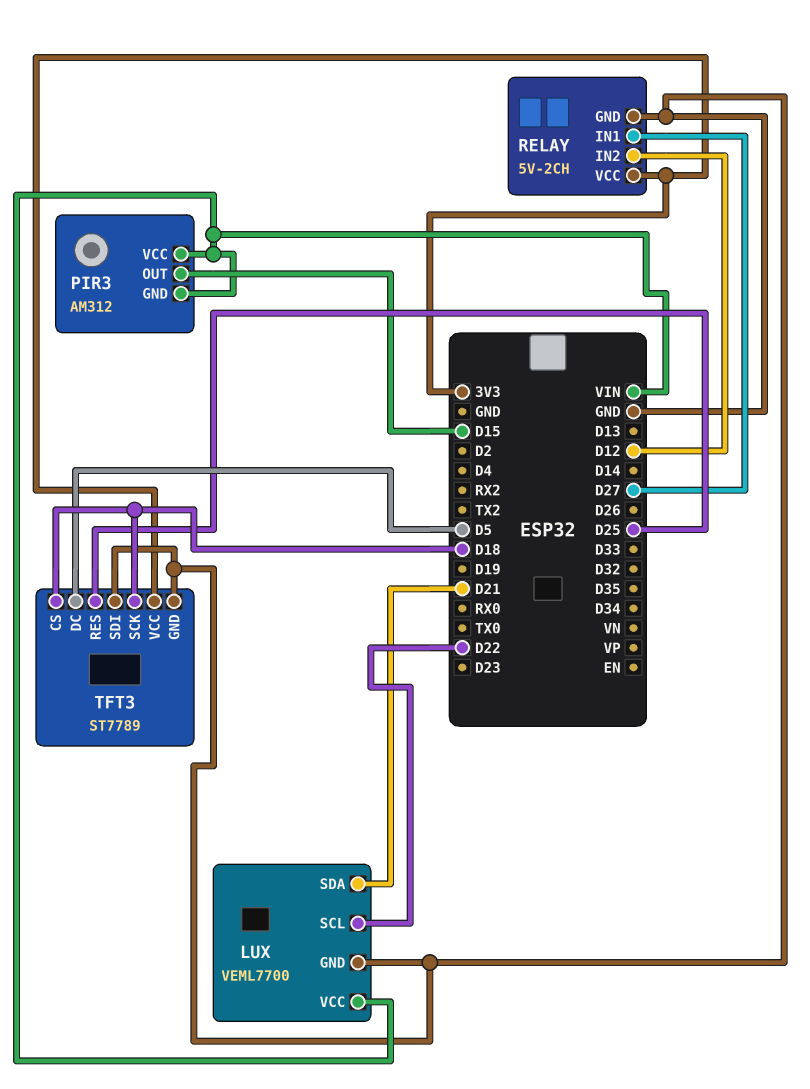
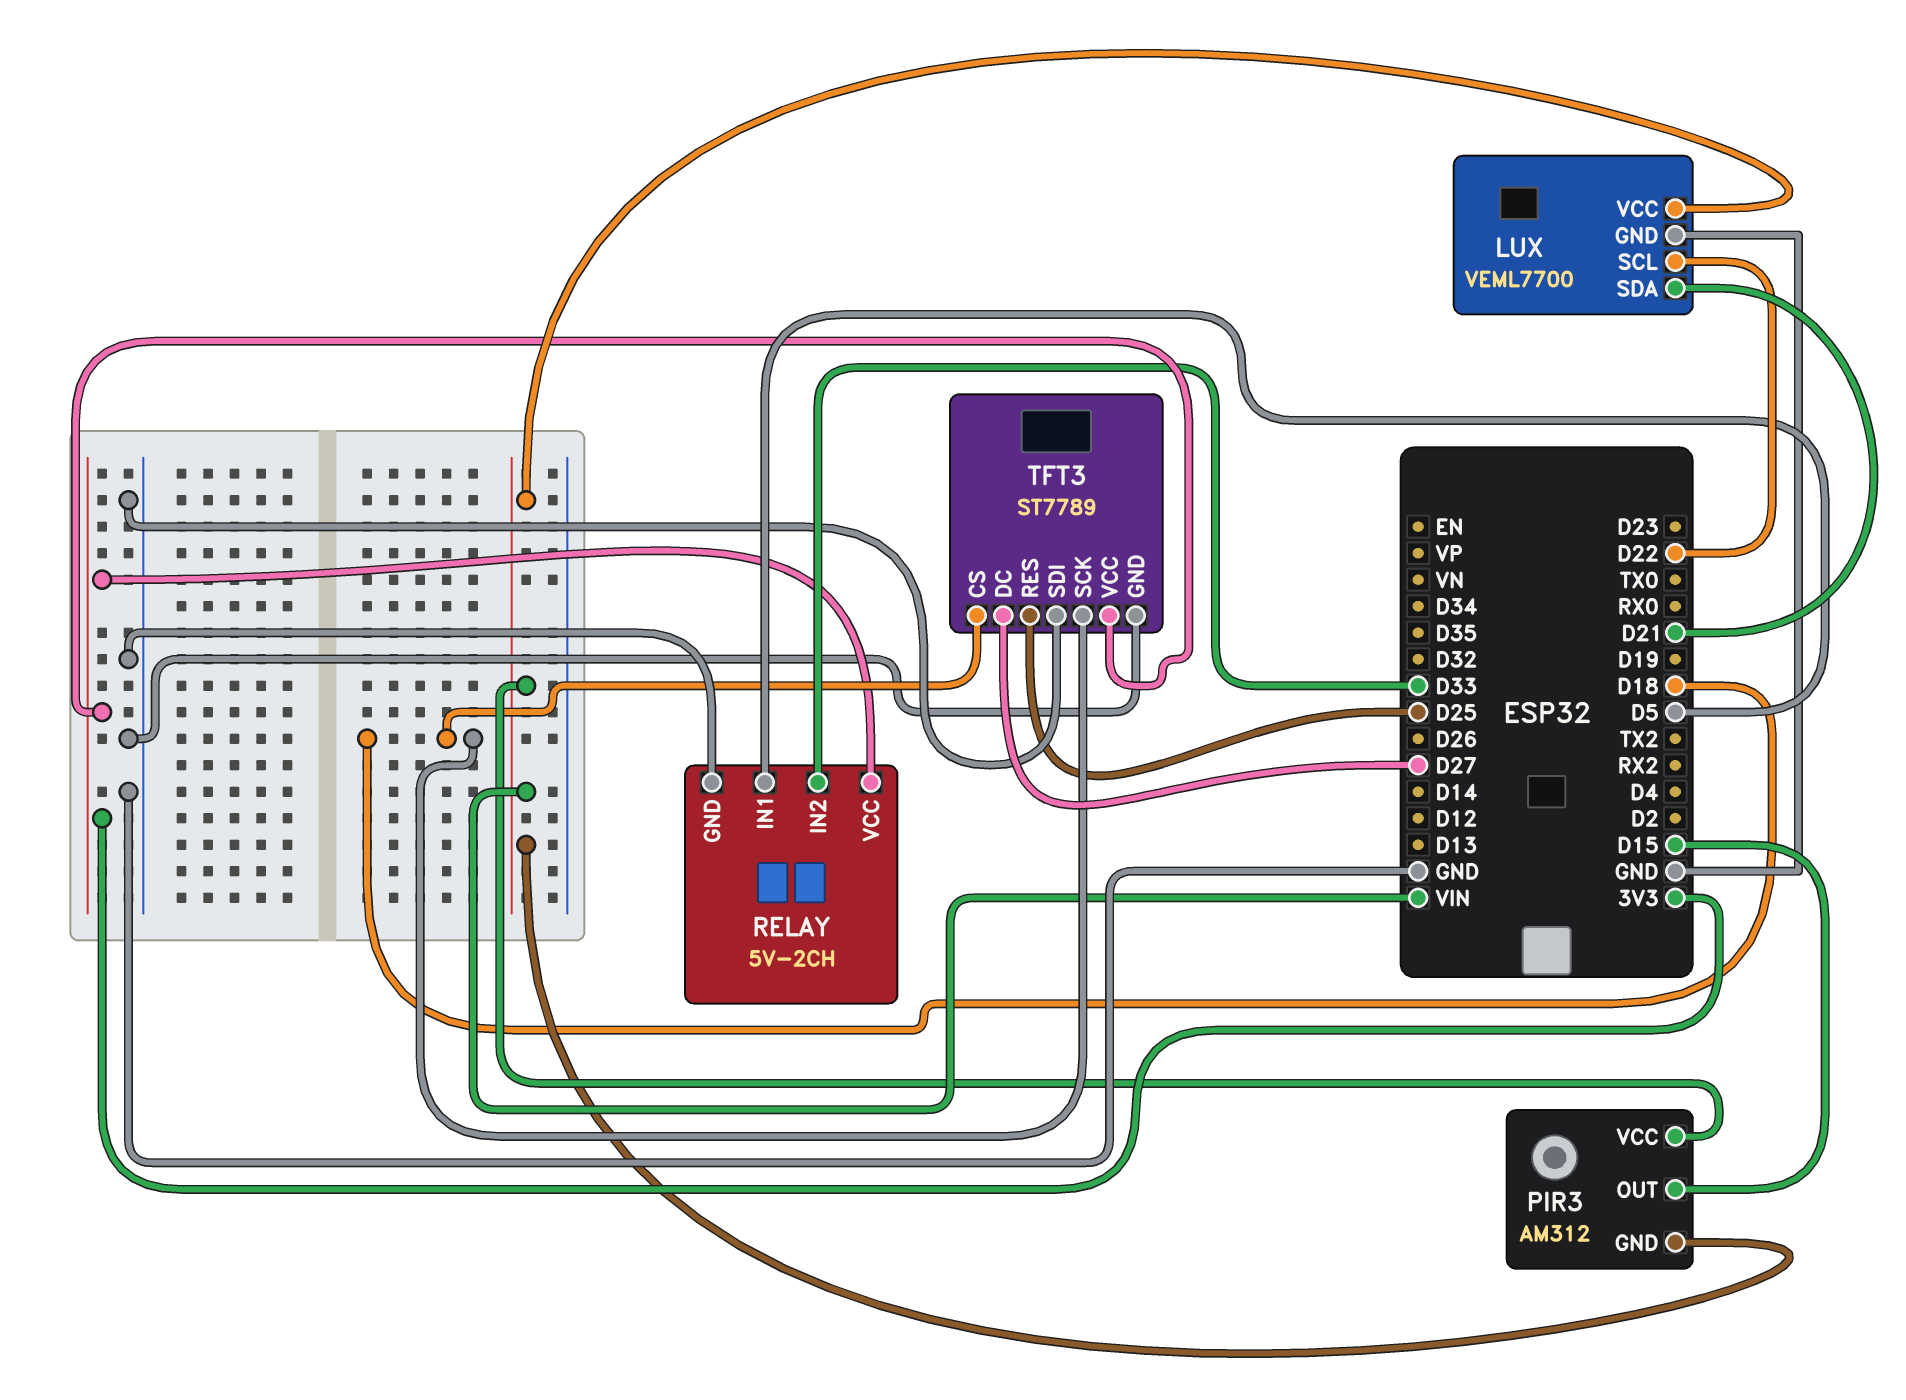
RELAY pin IN1: D27 -> D5
RELAY pin IN2: D12 -> D33
TFT3 pin DC: D5 -> D27

